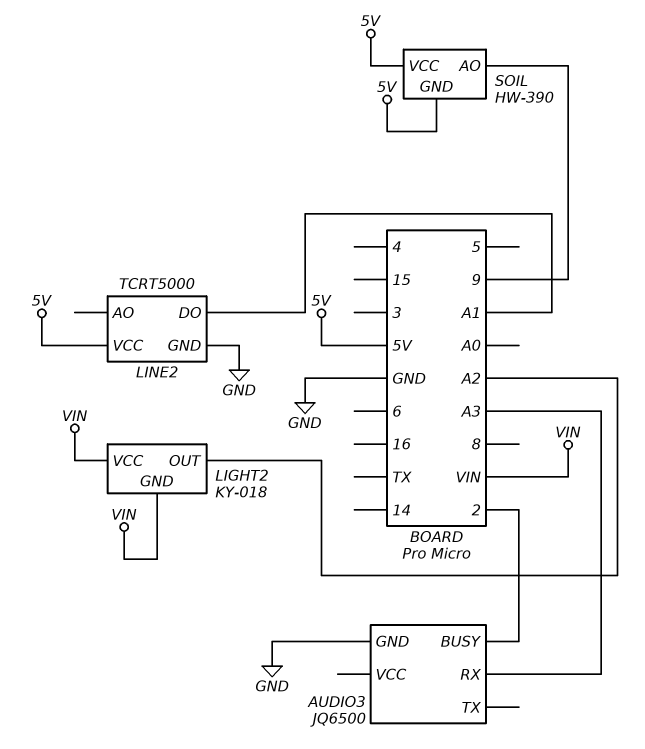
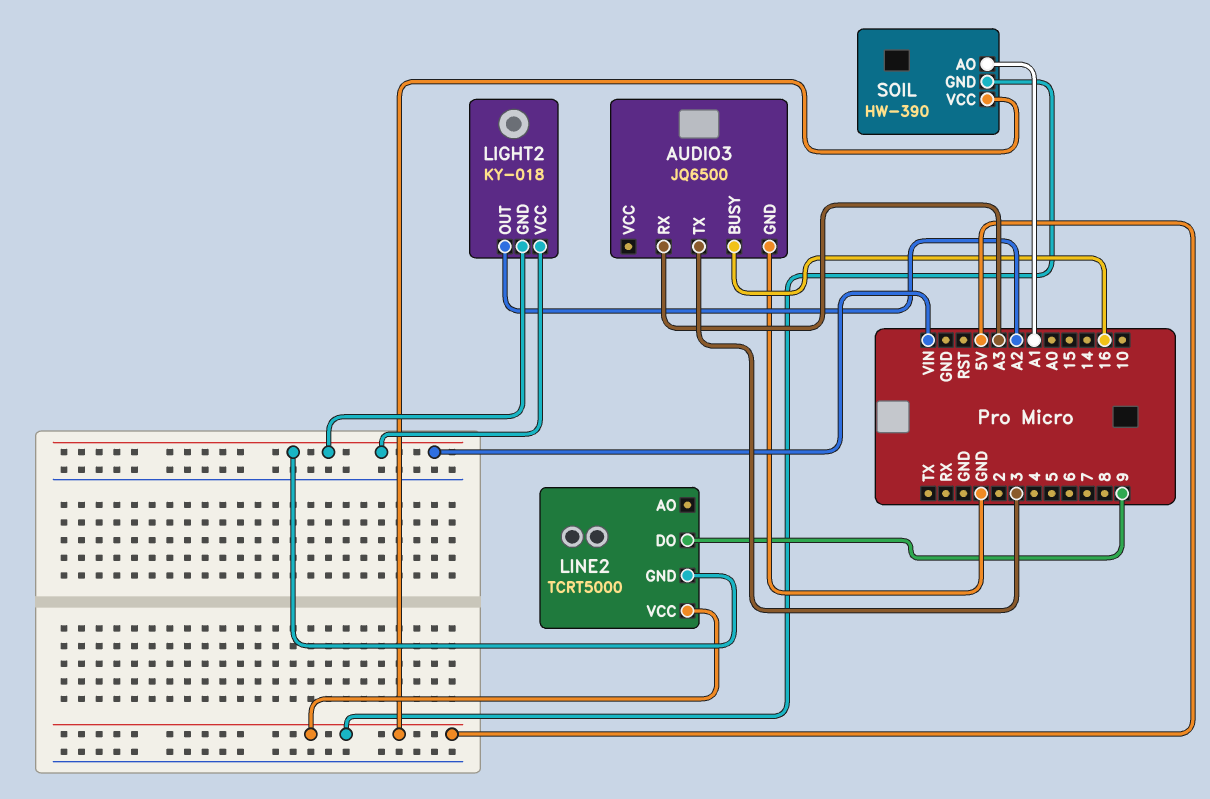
AUDIO3 pin BUSY: 2 -> 16
AUDIO3 pin TX: none -> 3
LINE2 pin DO: A1 -> 9
LINE2 pin GND: GND -> VIN
SOIL pin AO: 9 -> A1

